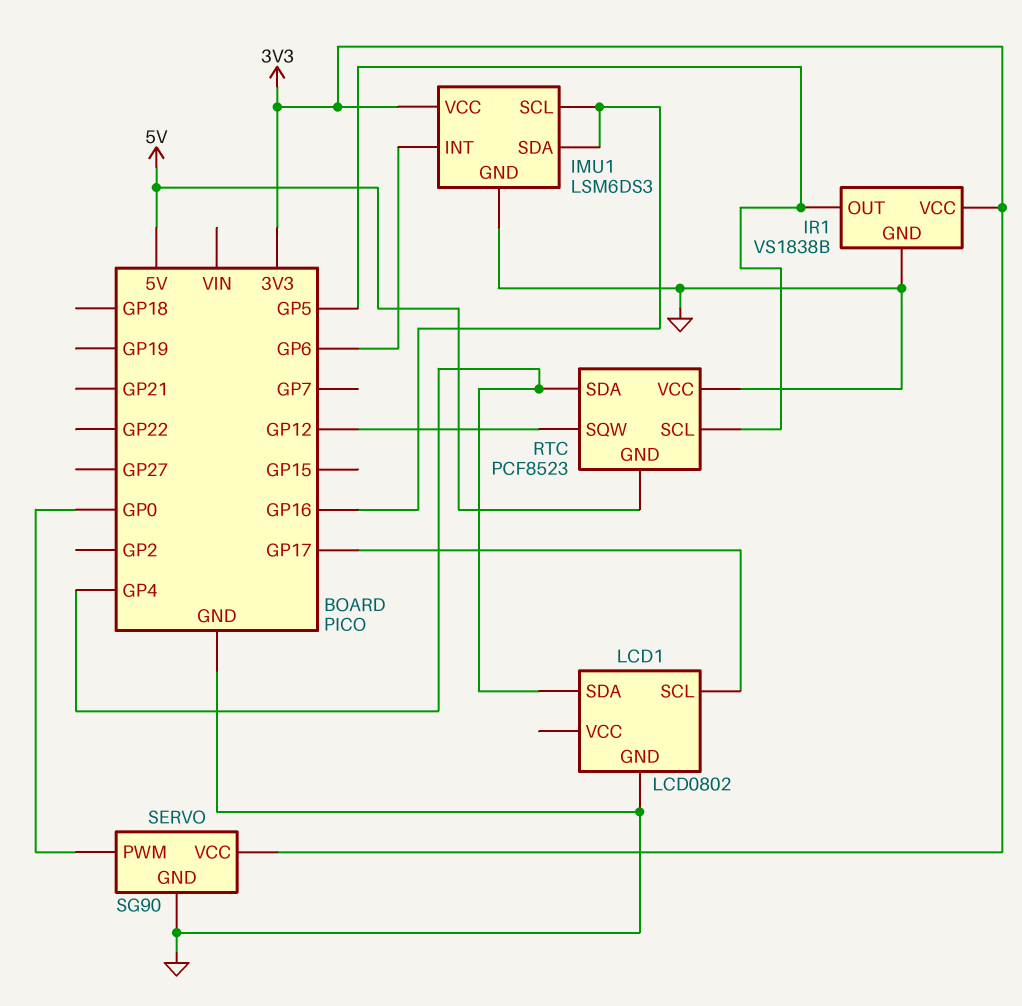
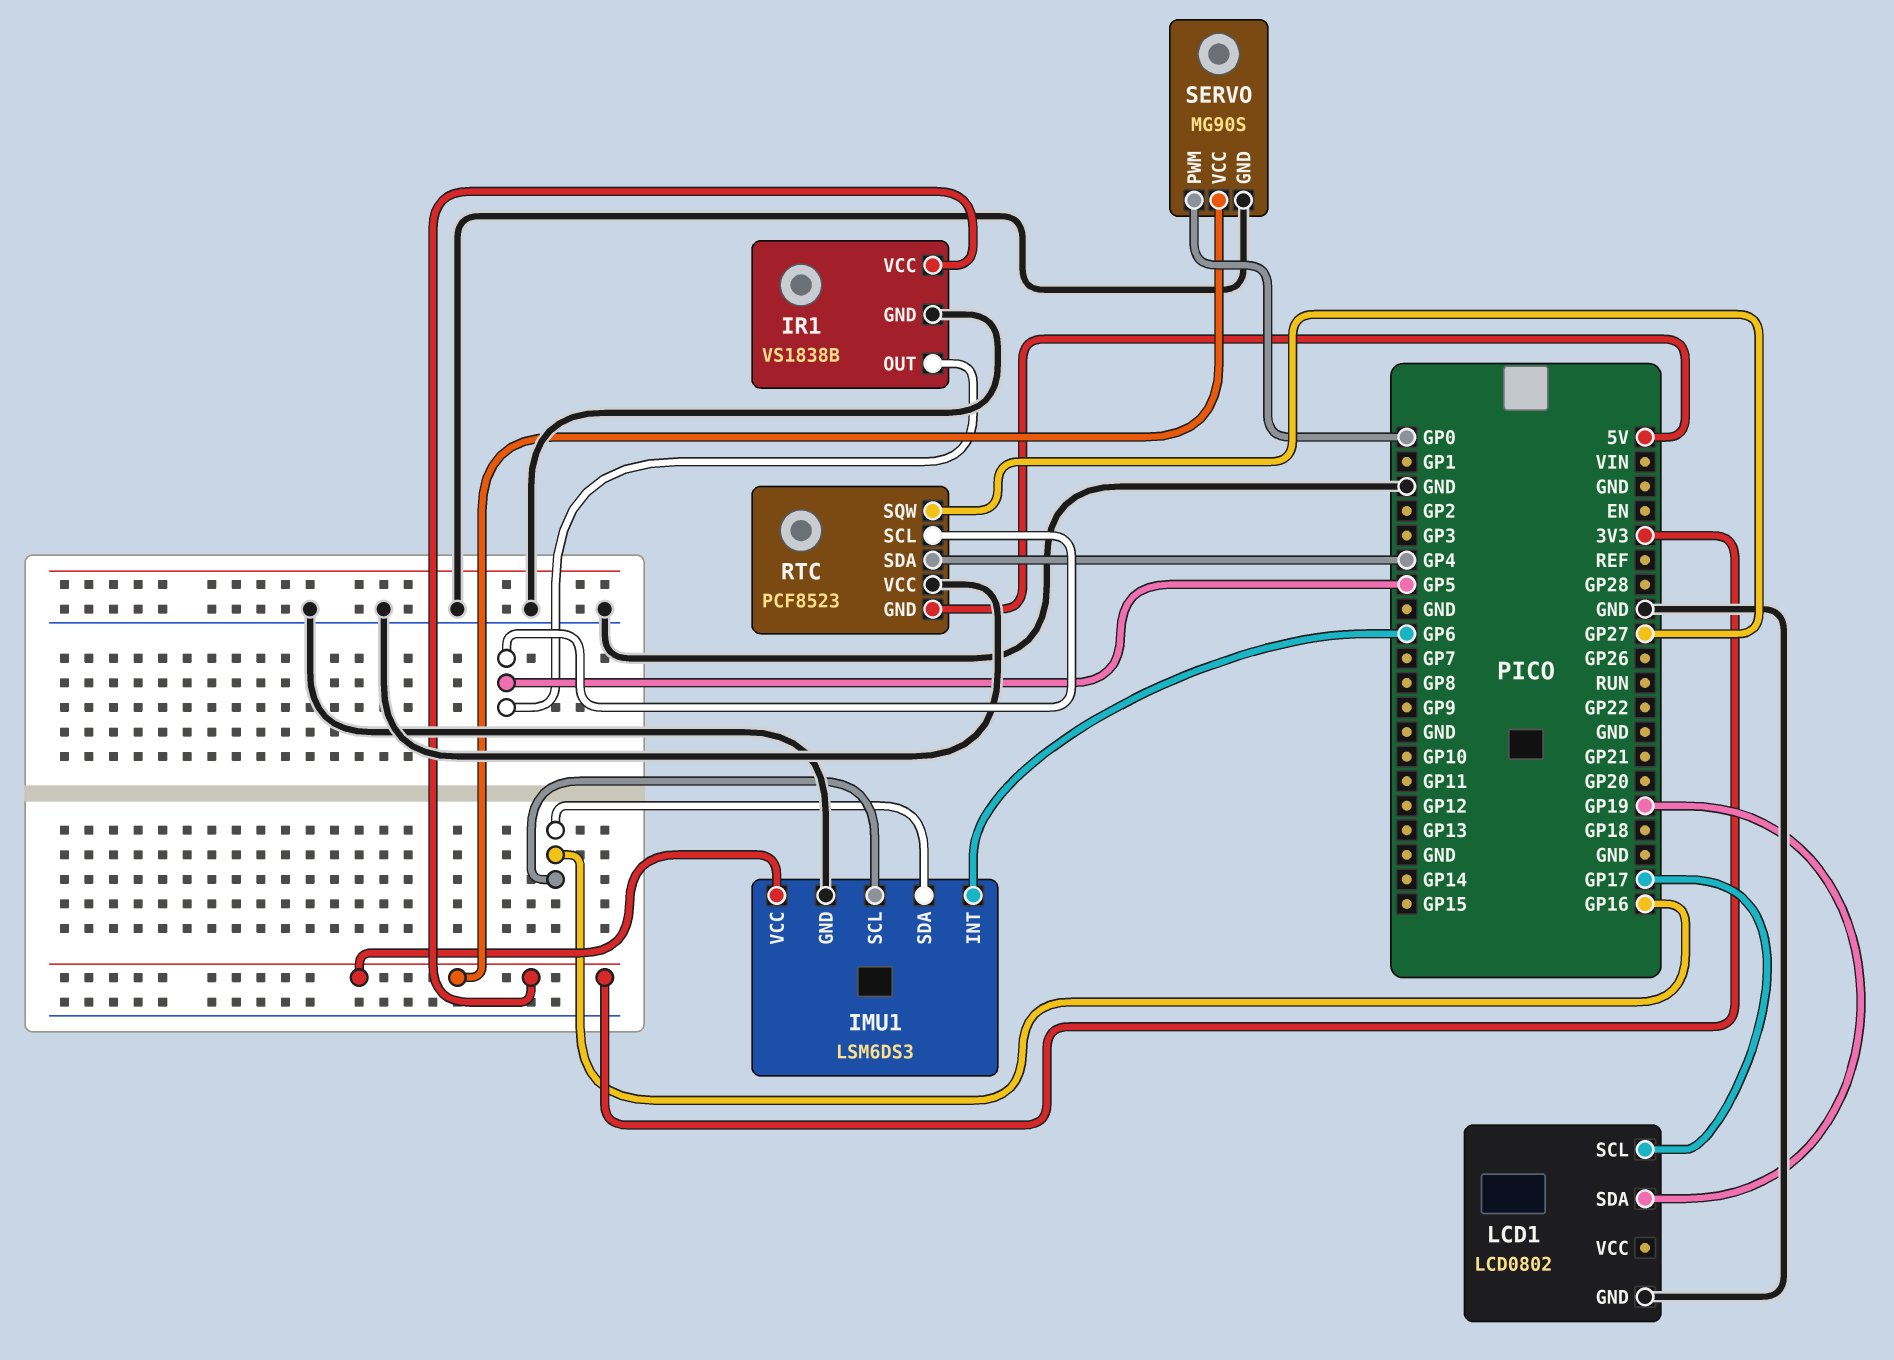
LCD1 pin SDA: GP4 -> GP19
RTC pin SQW: GP12 -> GP27
SERVO: SG90 -> MG90S

